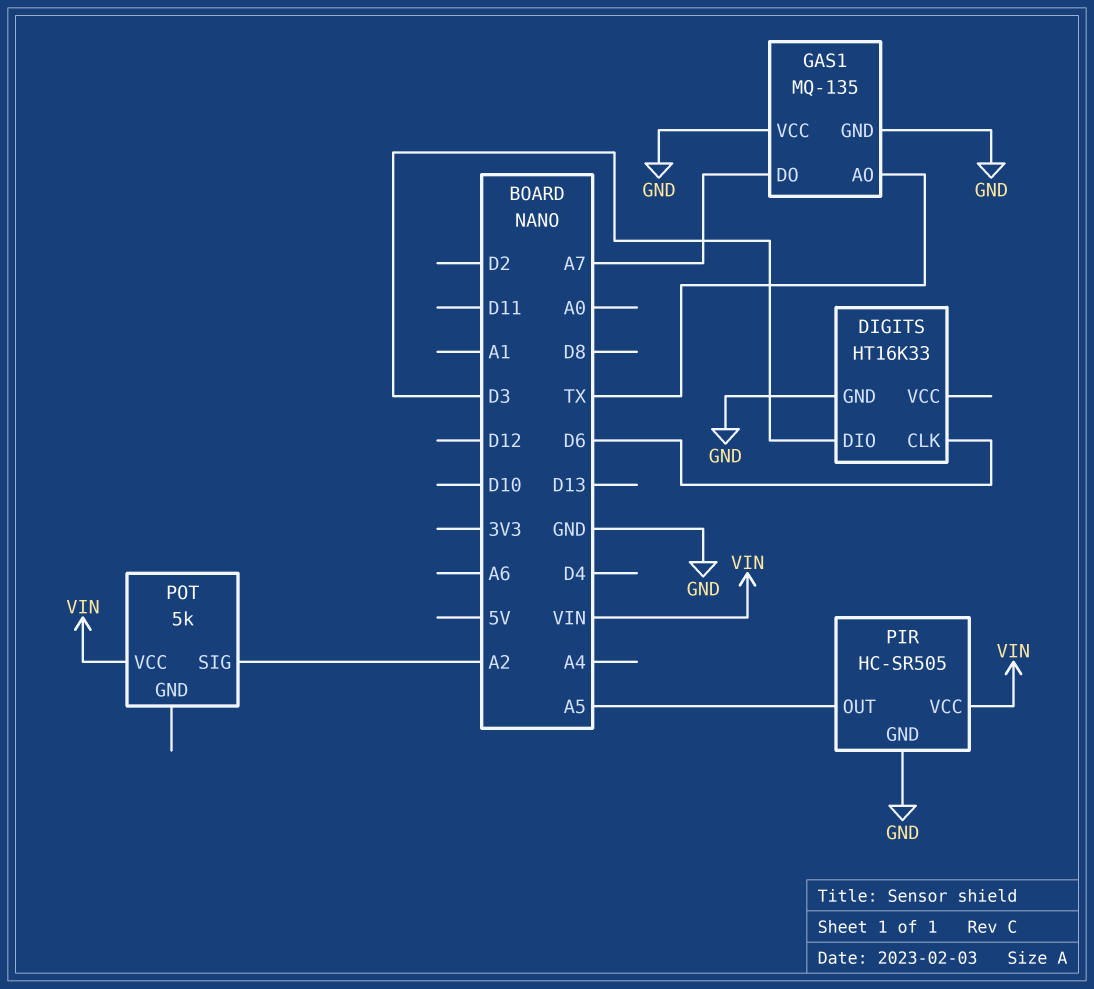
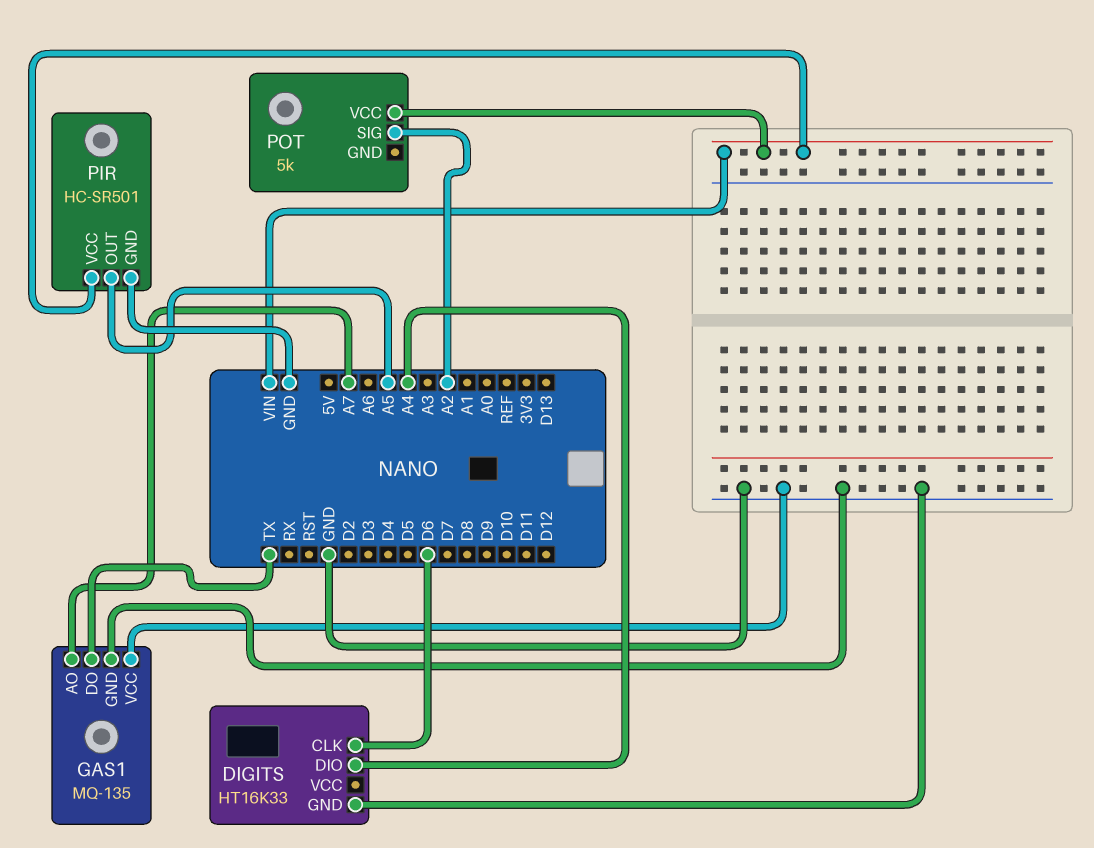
DIGITS pin DIO: D3 -> A4
GAS1 pin AO: TX -> A7
GAS1 pin DO: A7 -> TX
PIR: HC-SR505 -> HC-SR501

